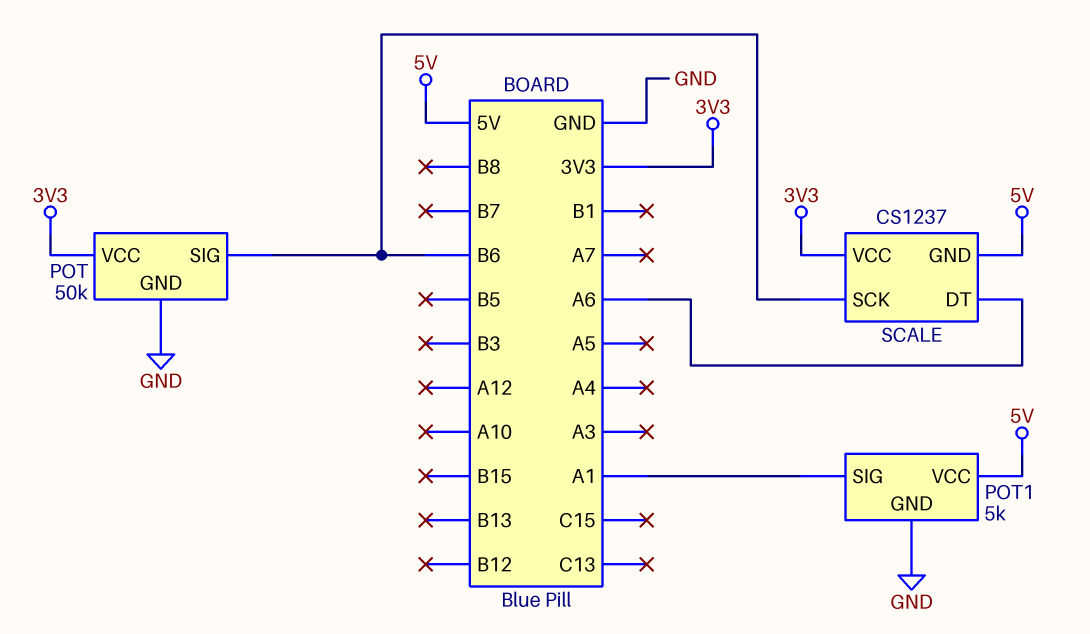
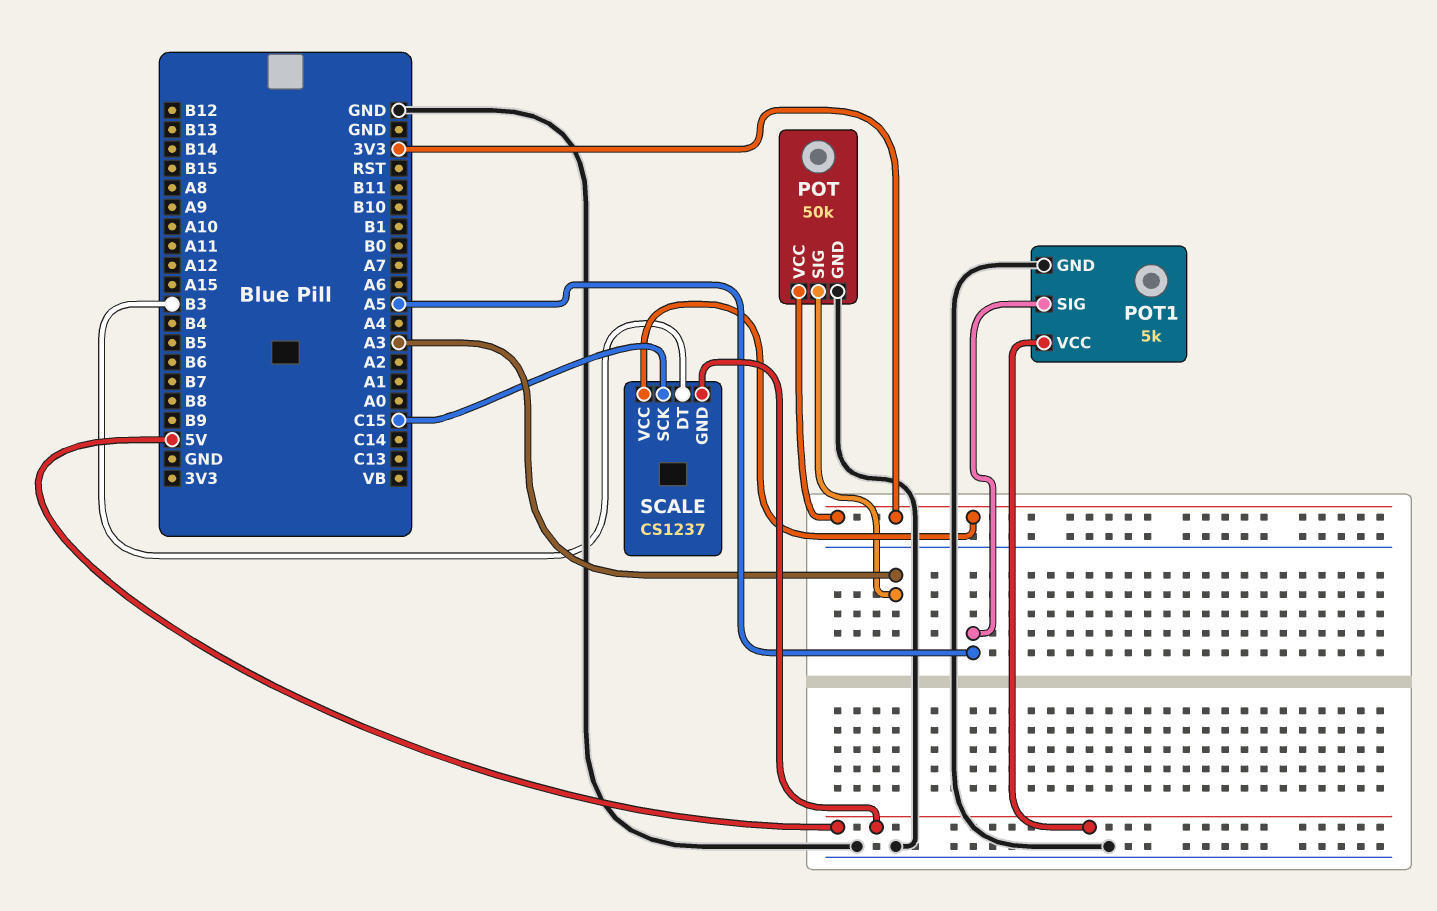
POT pin SIG: B6 -> A3
POT1 pin SIG: A1 -> A5
SCALE pin DT: A6 -> B3
SCALE pin SCK: B6 -> C15

